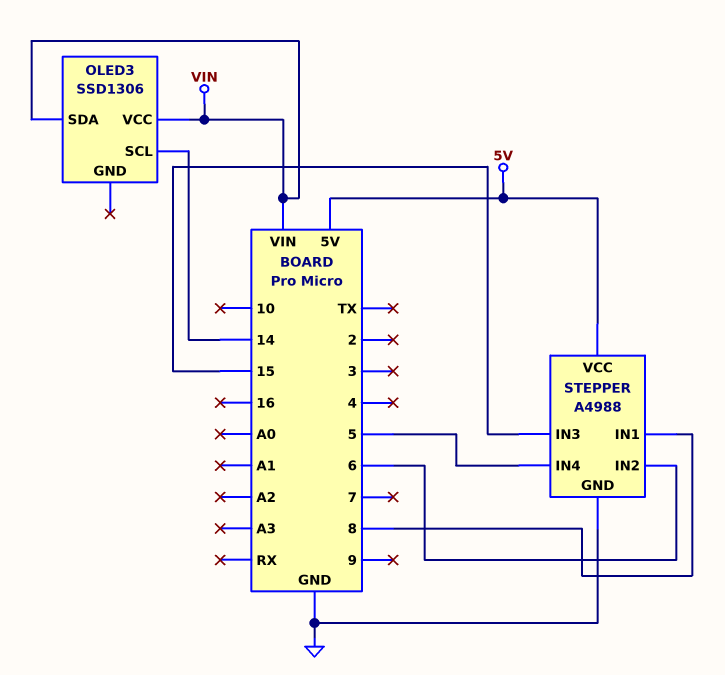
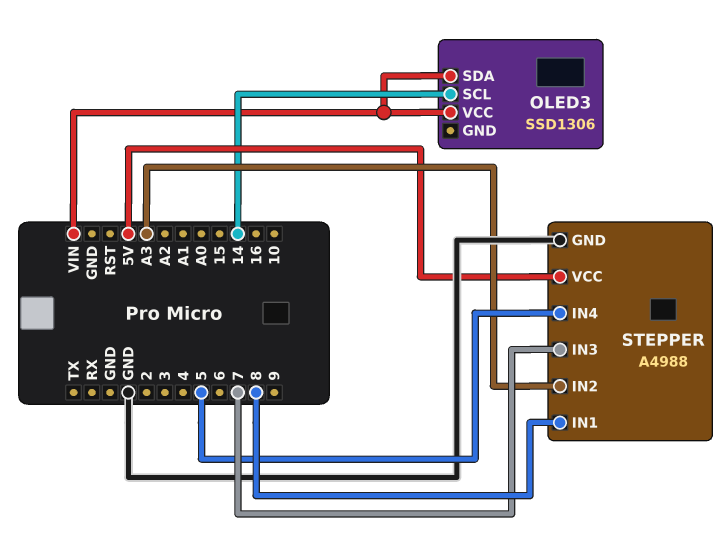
STEPPER pin IN2: 6 -> A3
STEPPER pin IN3: 15 -> 7

